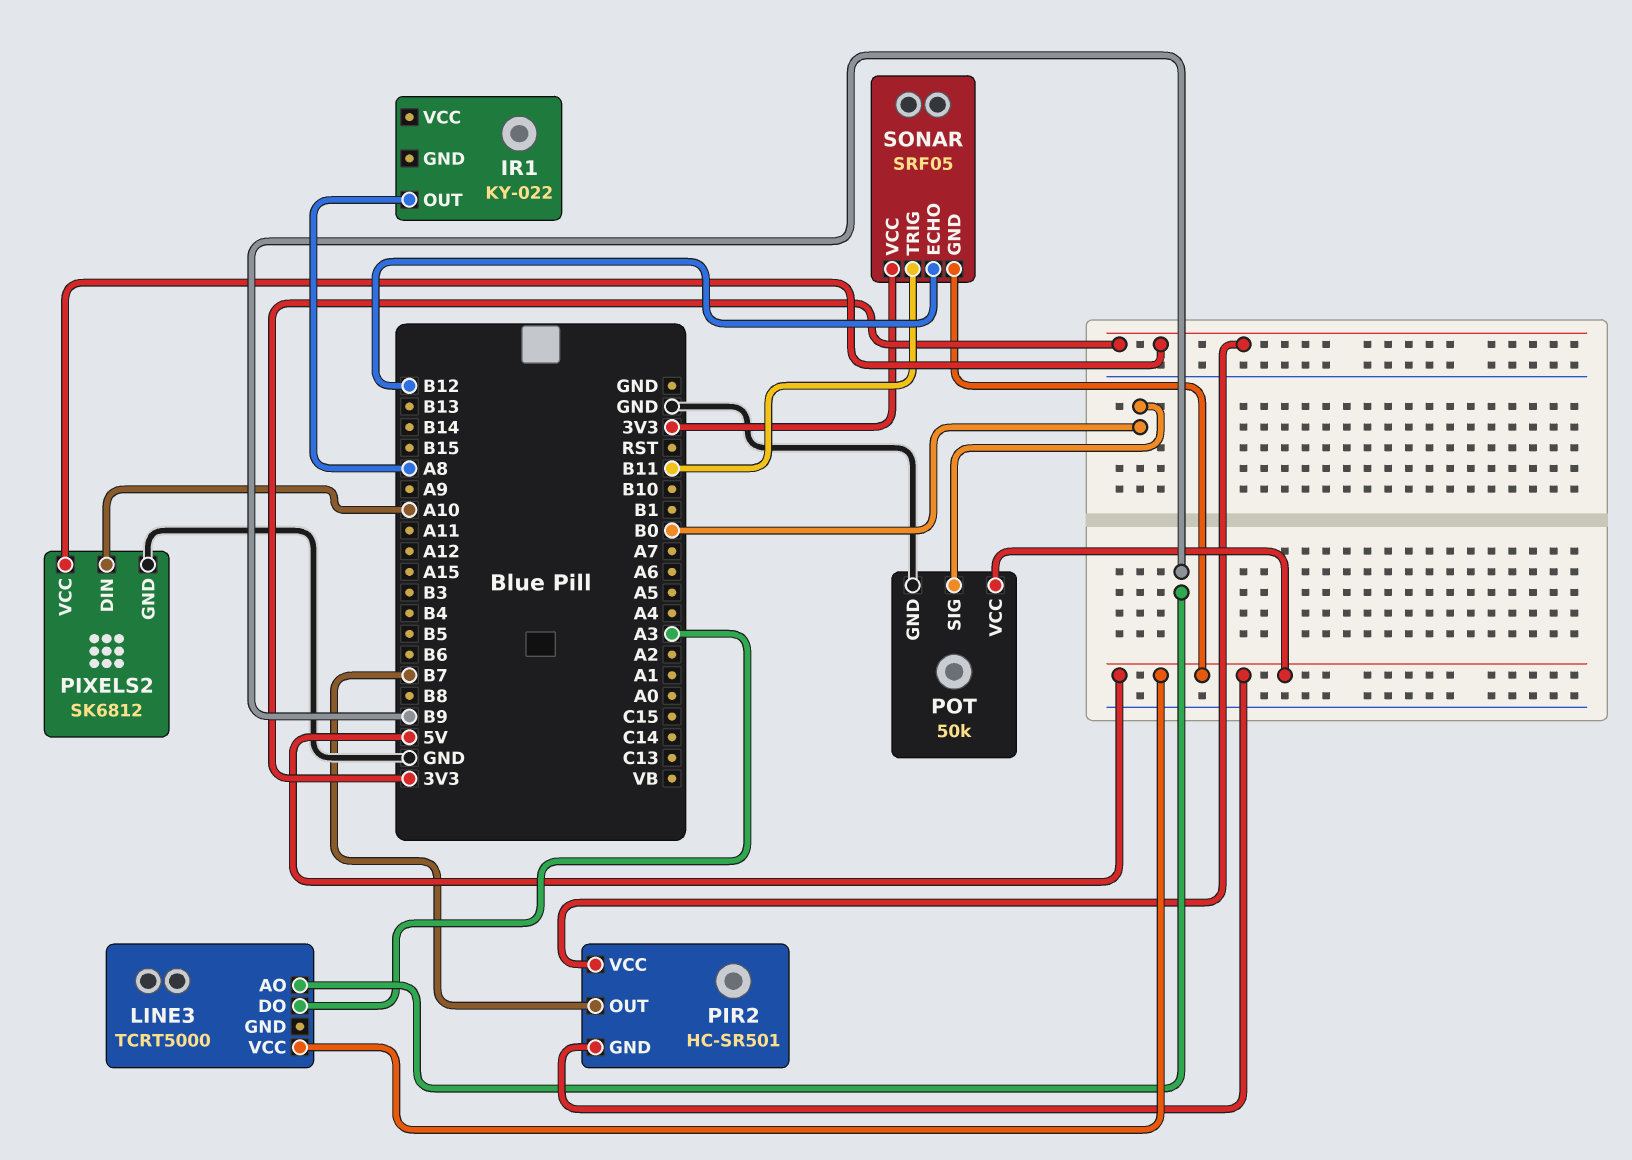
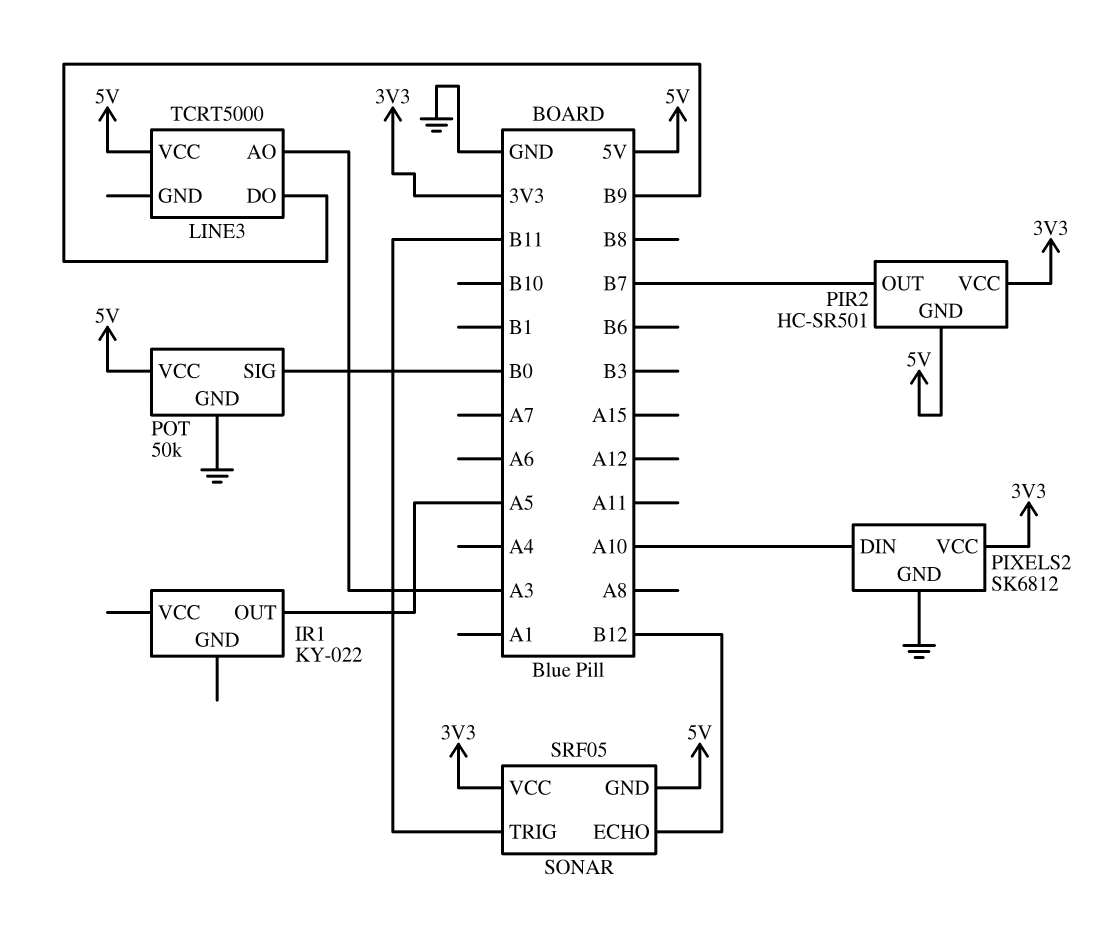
IR1 pin OUT: A8 -> A5
LINE3 pin AO: B9 -> A3
LINE3 pin DO: A3 -> B9

